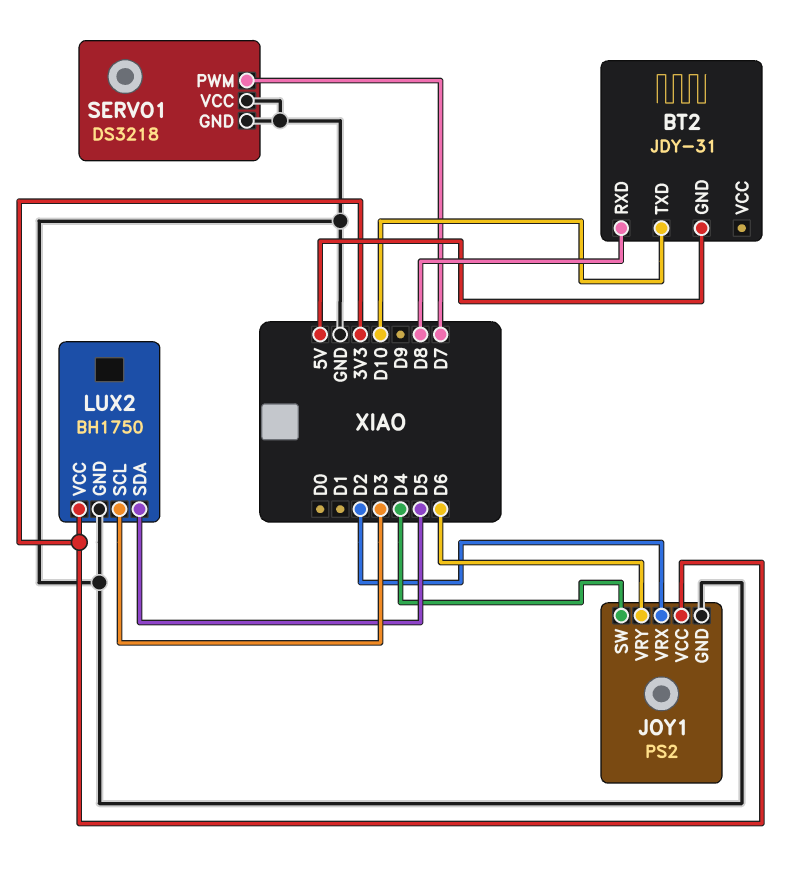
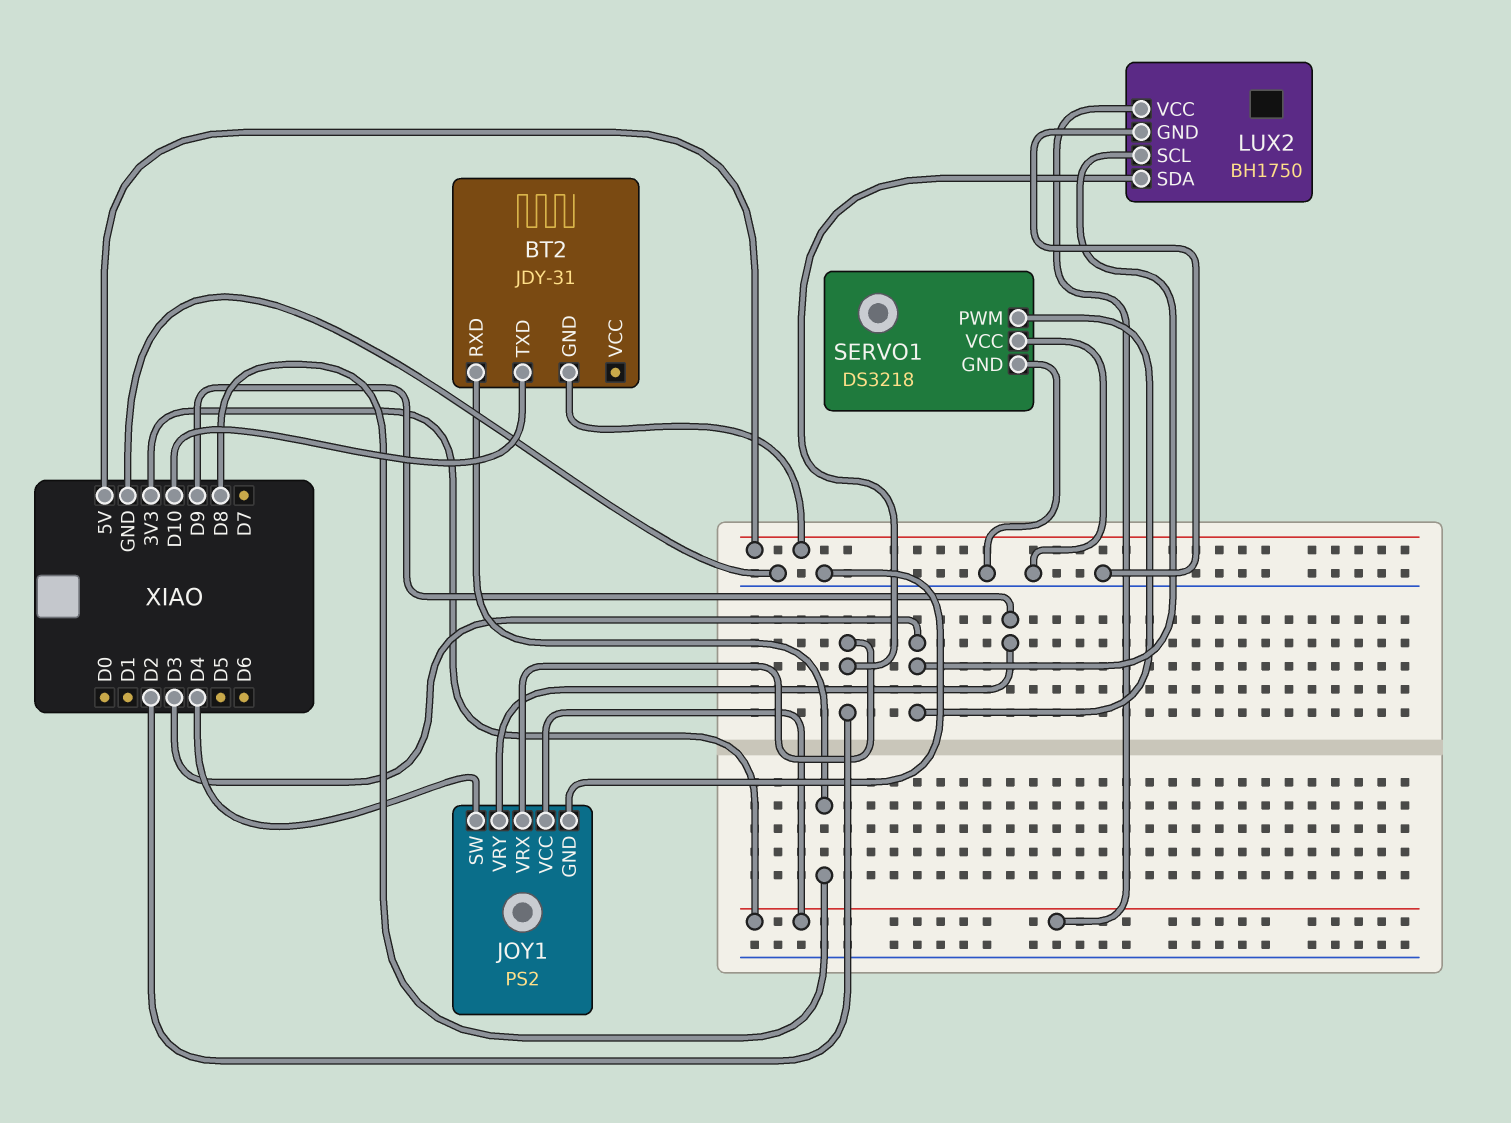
JOY1 pin VRY: D6 -> D9
LUX2 pin SDA: D5 -> D2
SERVO1 pin PWM: D7 -> D3

